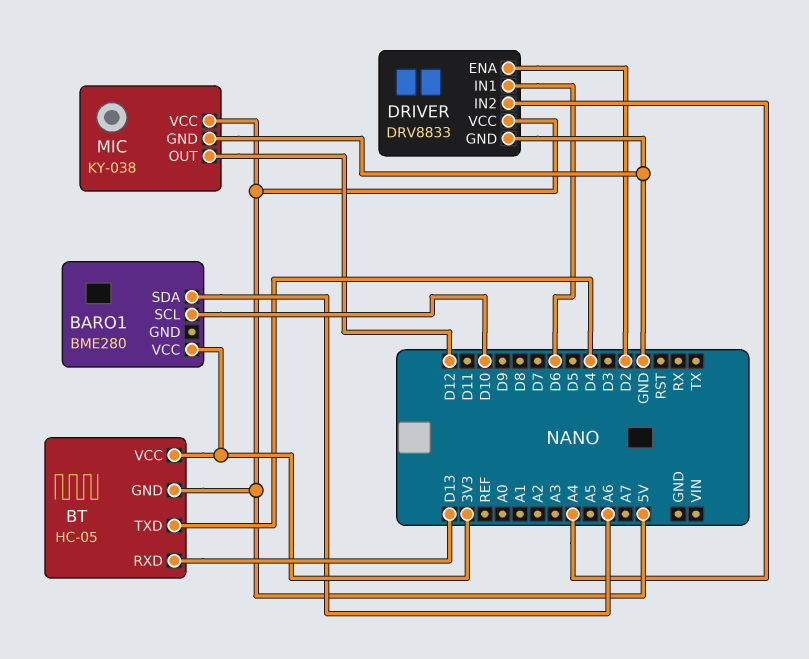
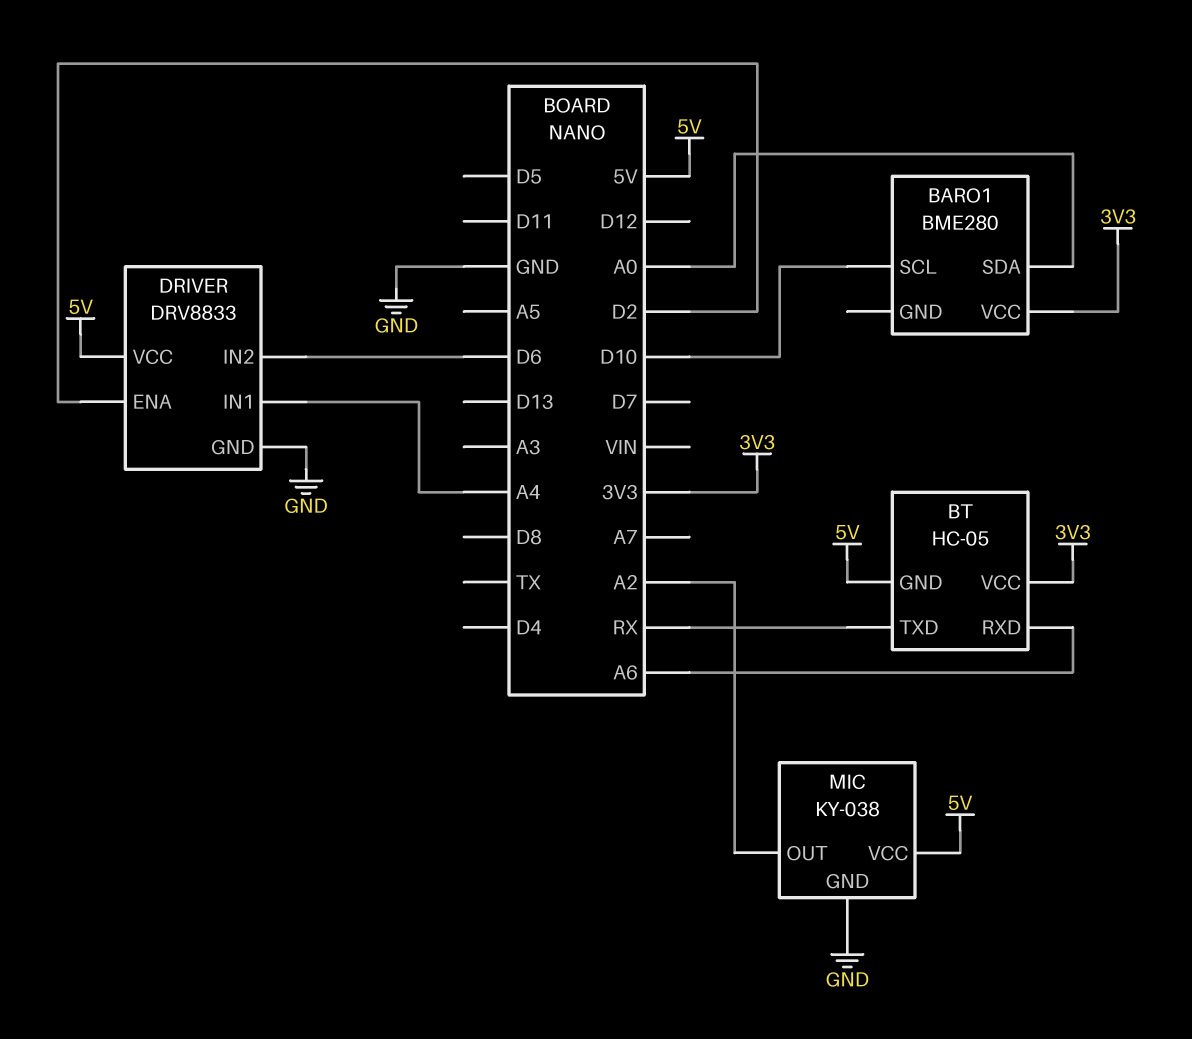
BARO1 pin SDA: A6 -> A0
BT pin RXD: D13 -> A6
BT pin TXD: D4 -> RX
DRIVER pin IN1: D6 -> A4
DRIVER pin IN2: A4 -> D6
MIC pin OUT: D12 -> A2

